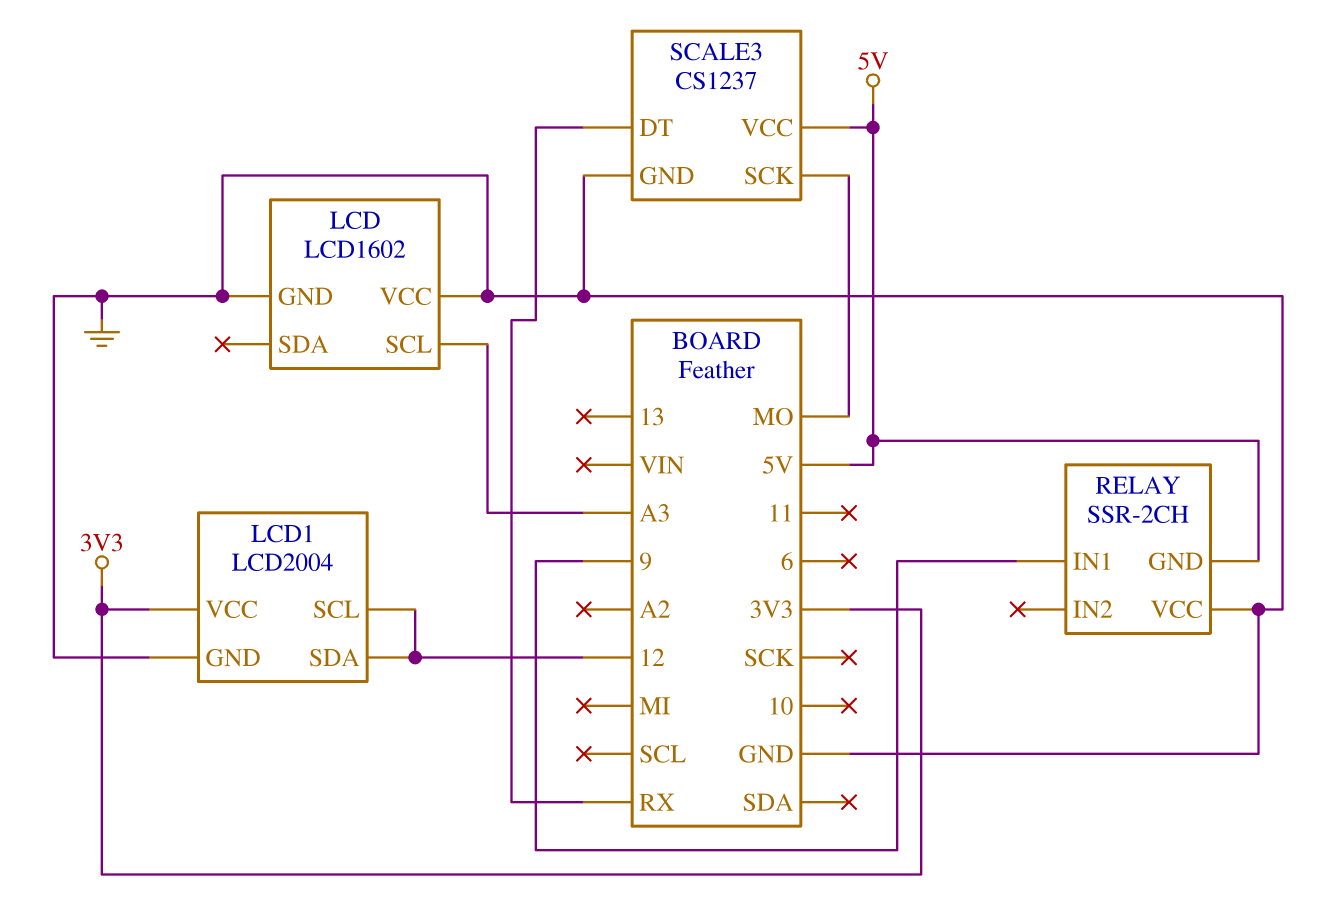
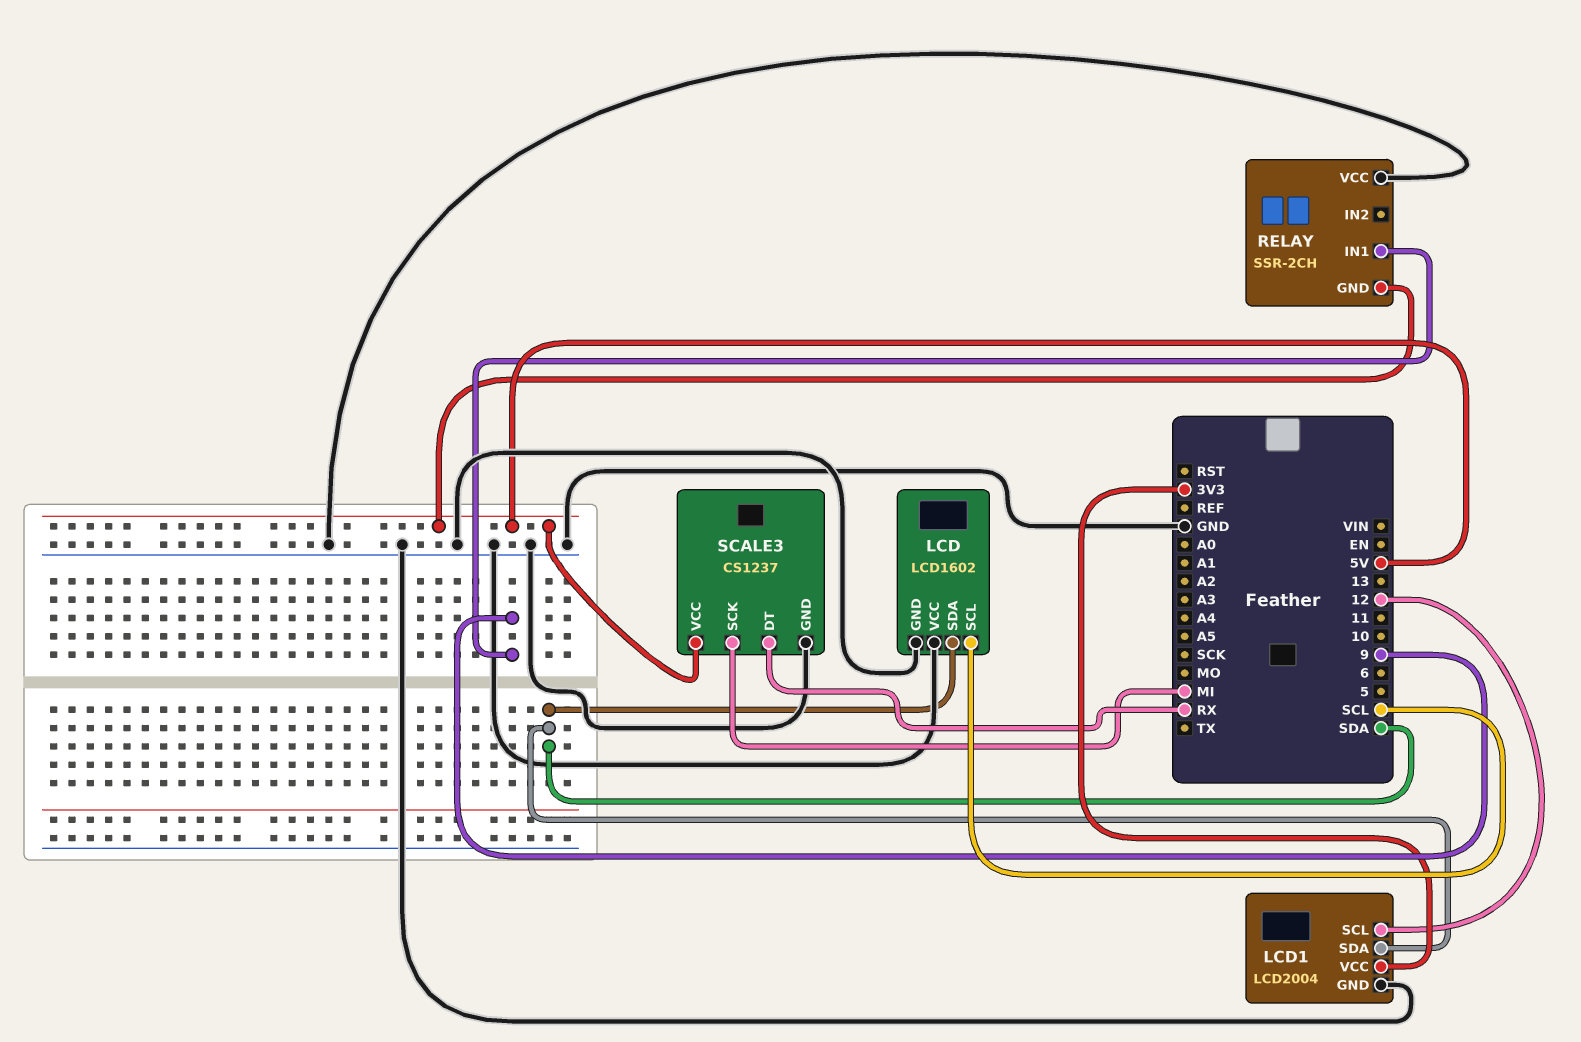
LCD pin SCL: A3 -> SCL
LCD pin SDA: none -> SDA
LCD1 pin SDA: 12 -> SDA
SCALE3 pin SCK: MO -> MI

